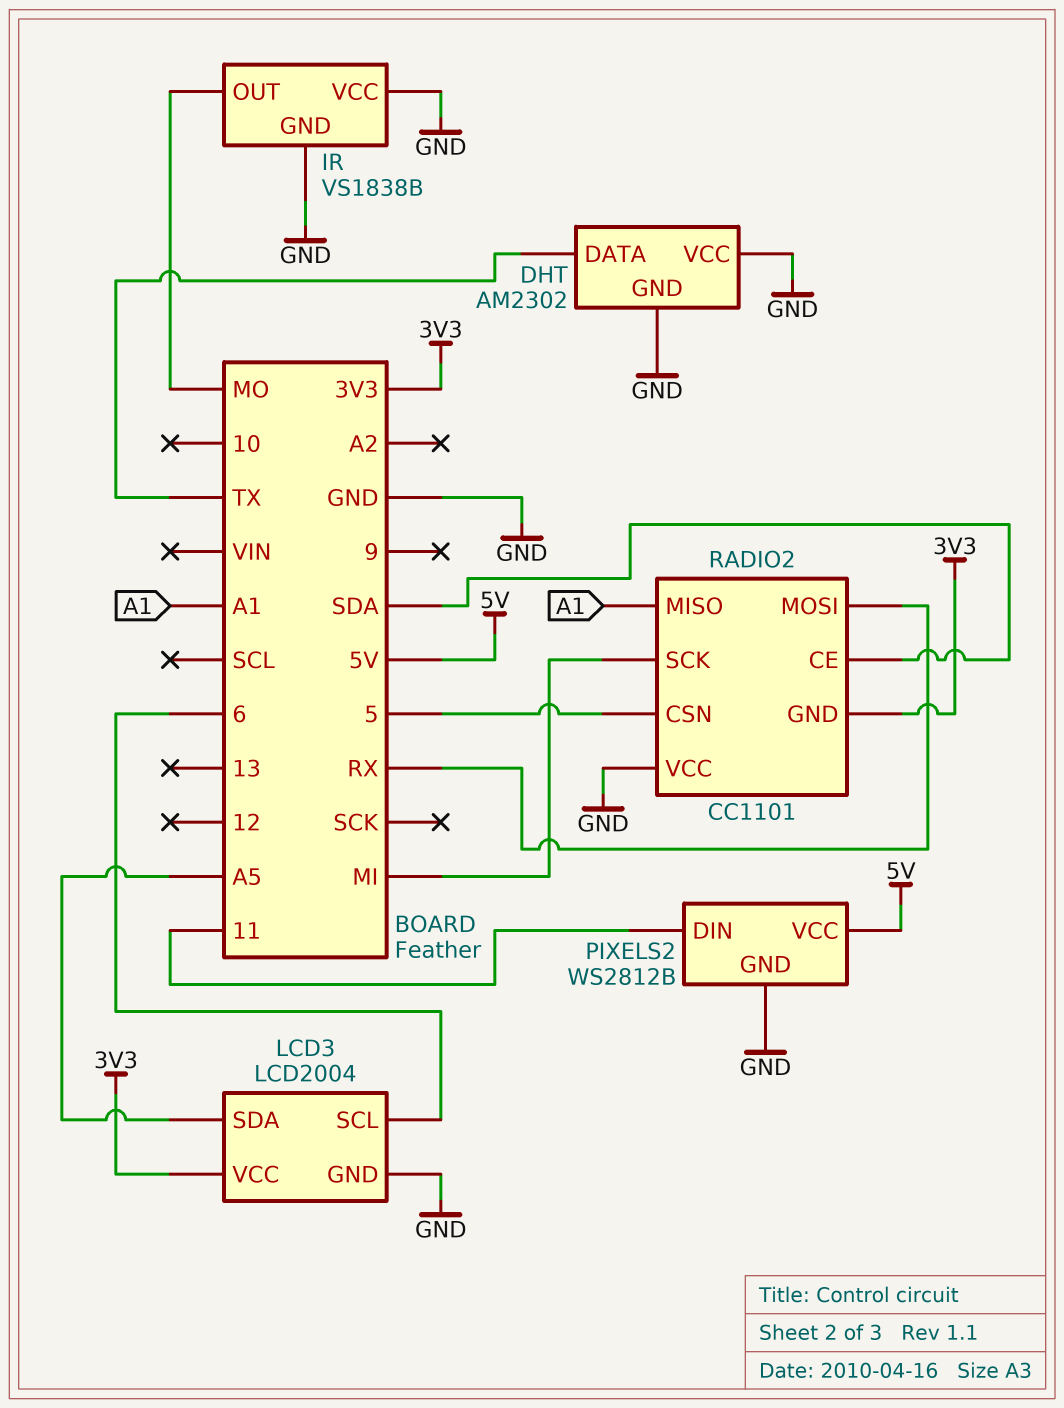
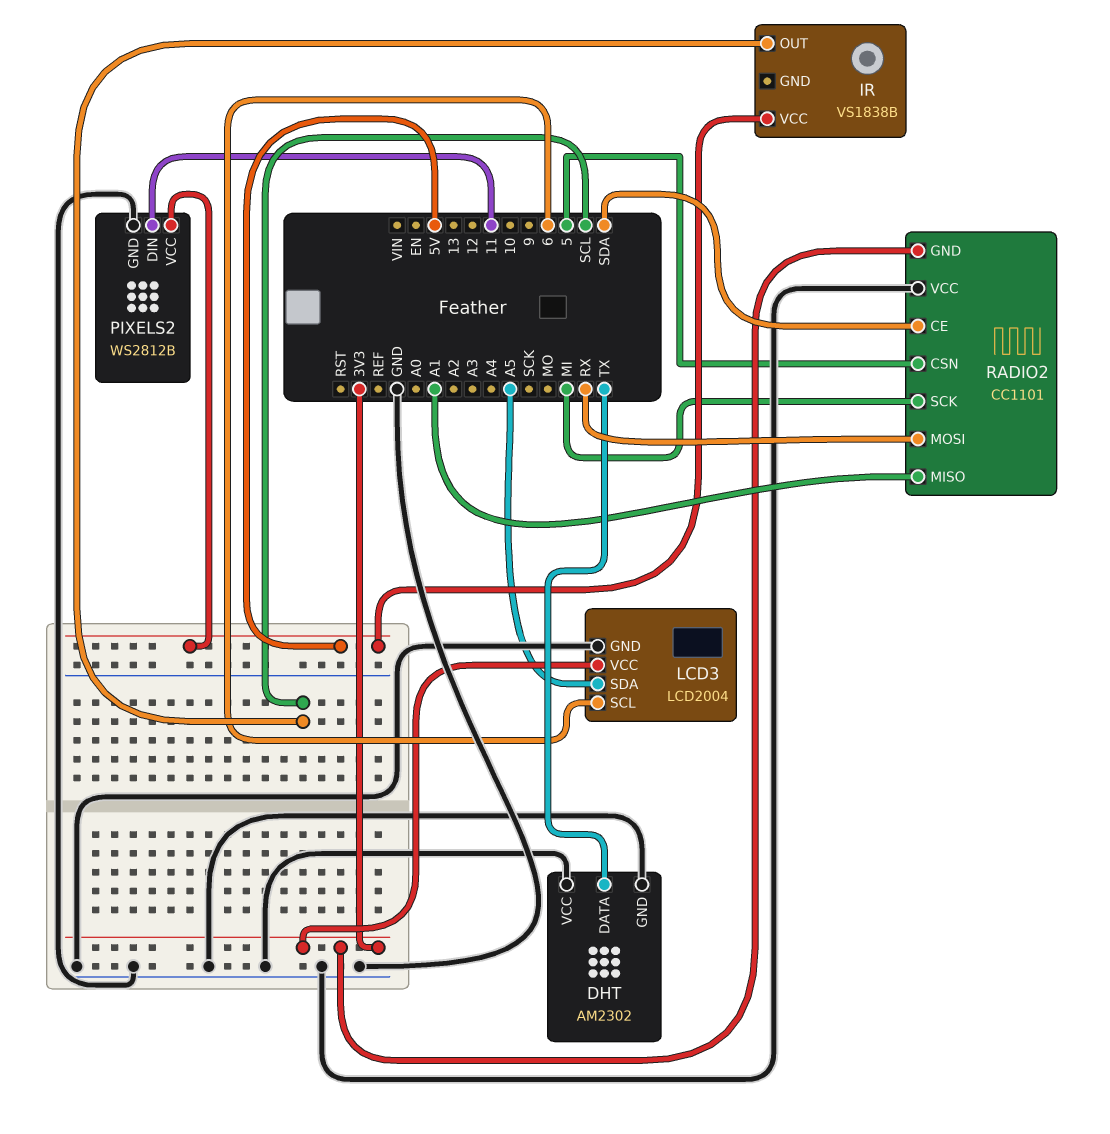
IR pin GND: GND -> none
IR pin OUT: MO -> SCL
IR pin VCC: GND -> 5V

